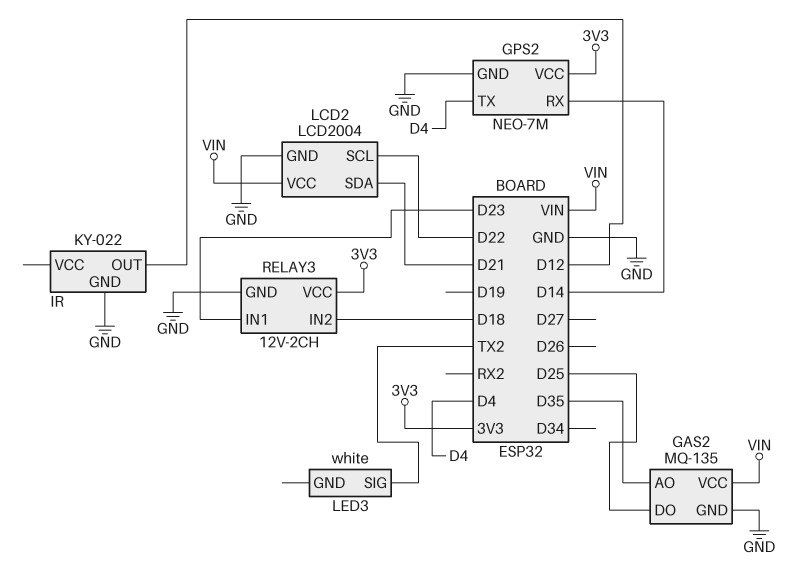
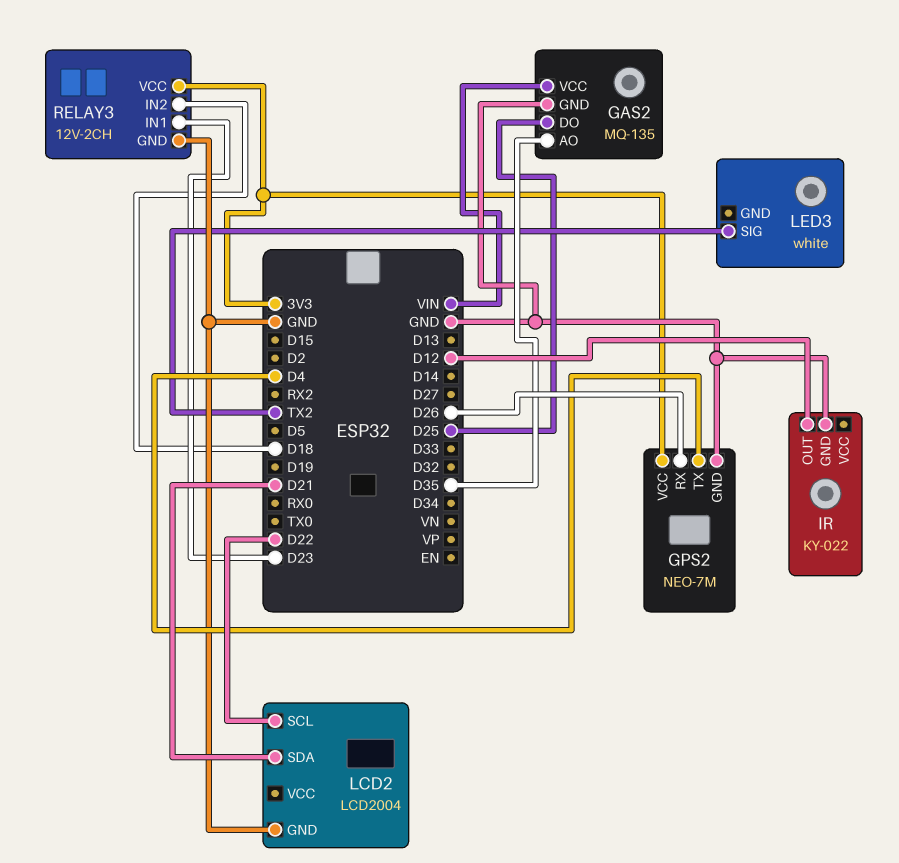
GPS2 pin RX: D14 -> D26
LCD2 pin VCC: VIN -> none

